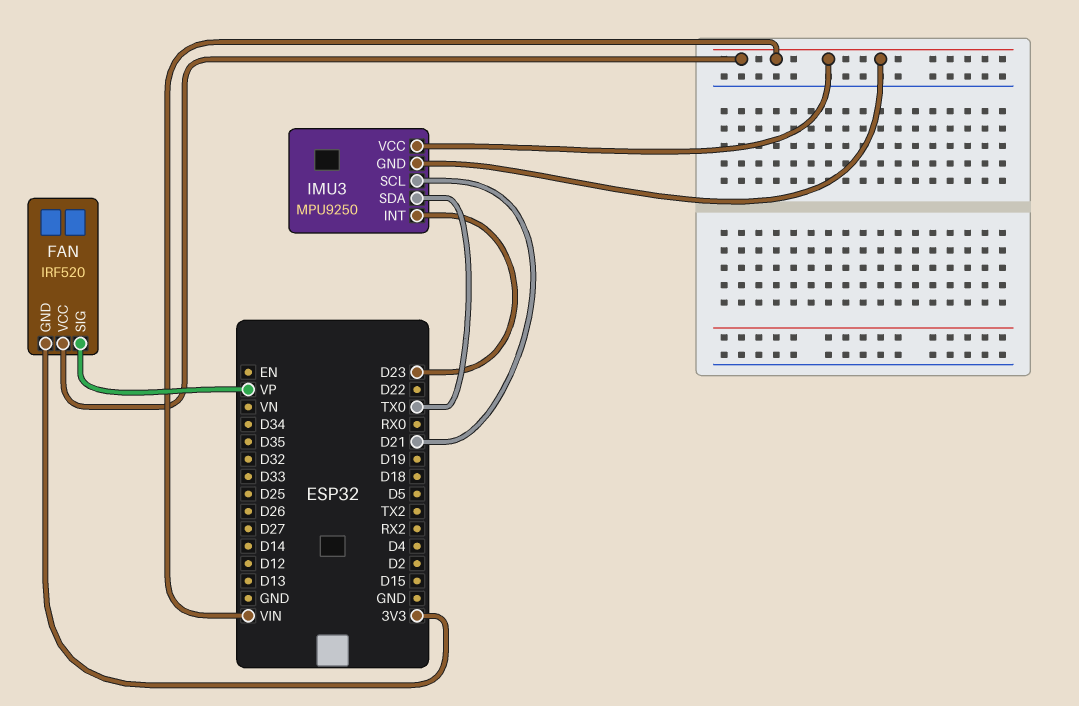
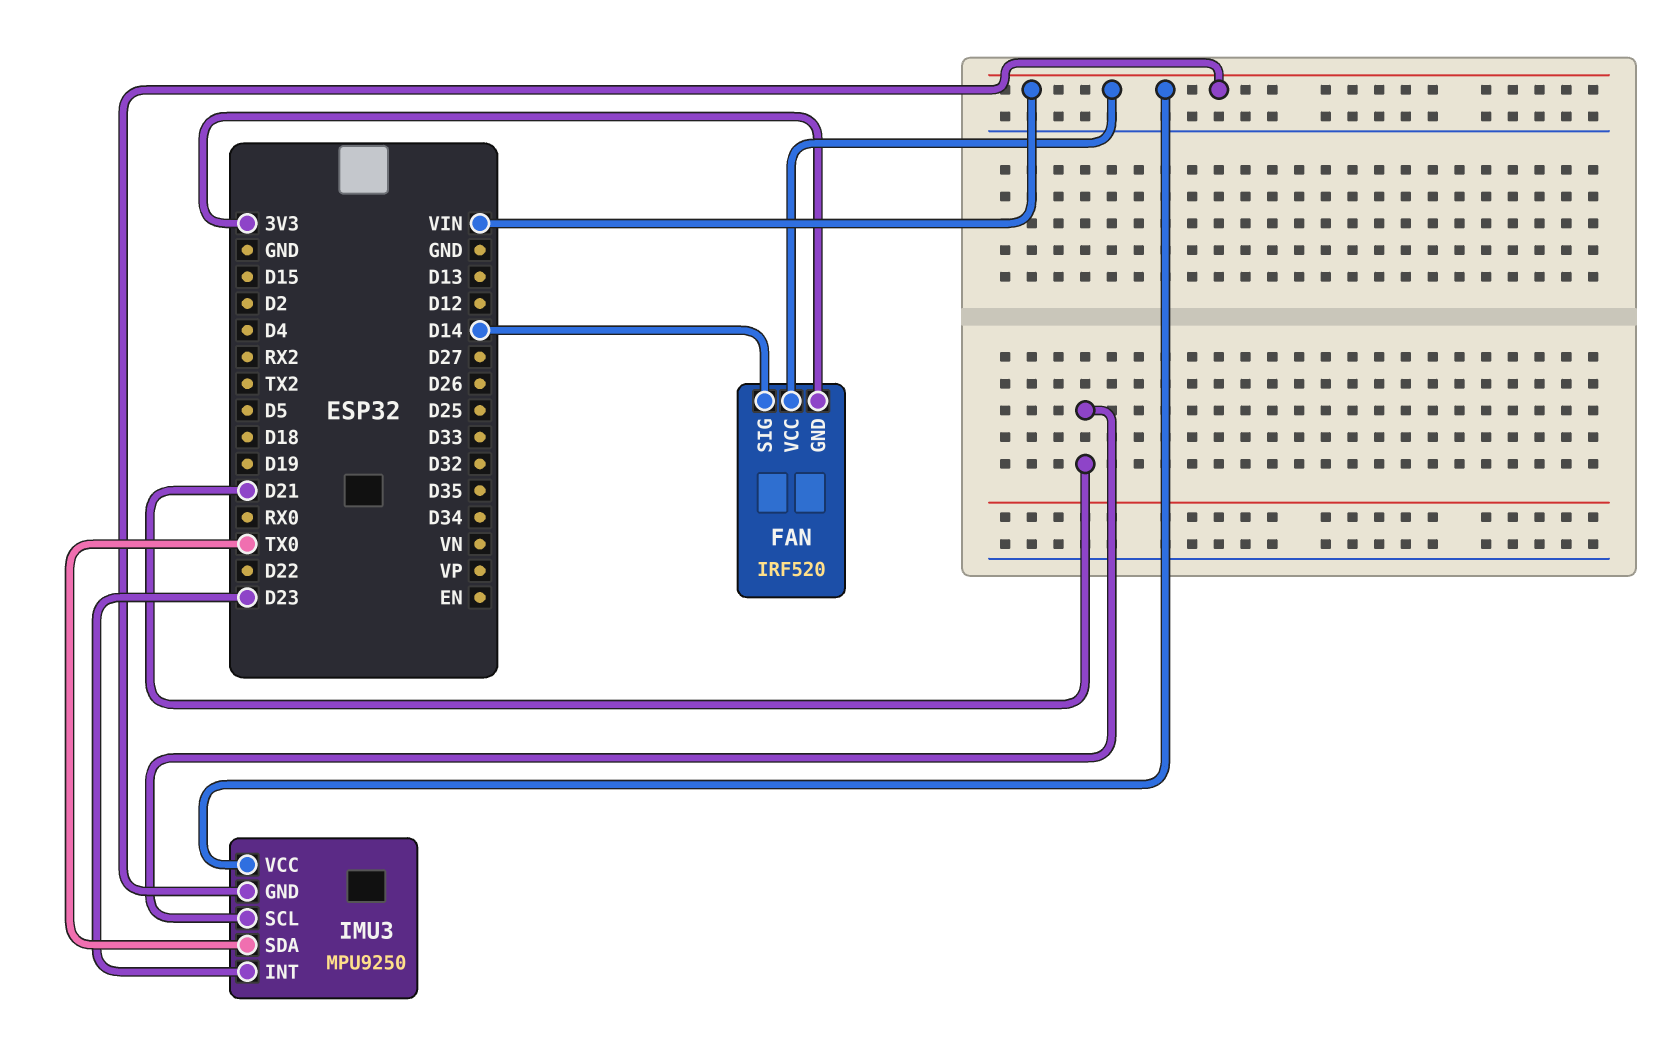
FAN pin SIG: VP -> D14

